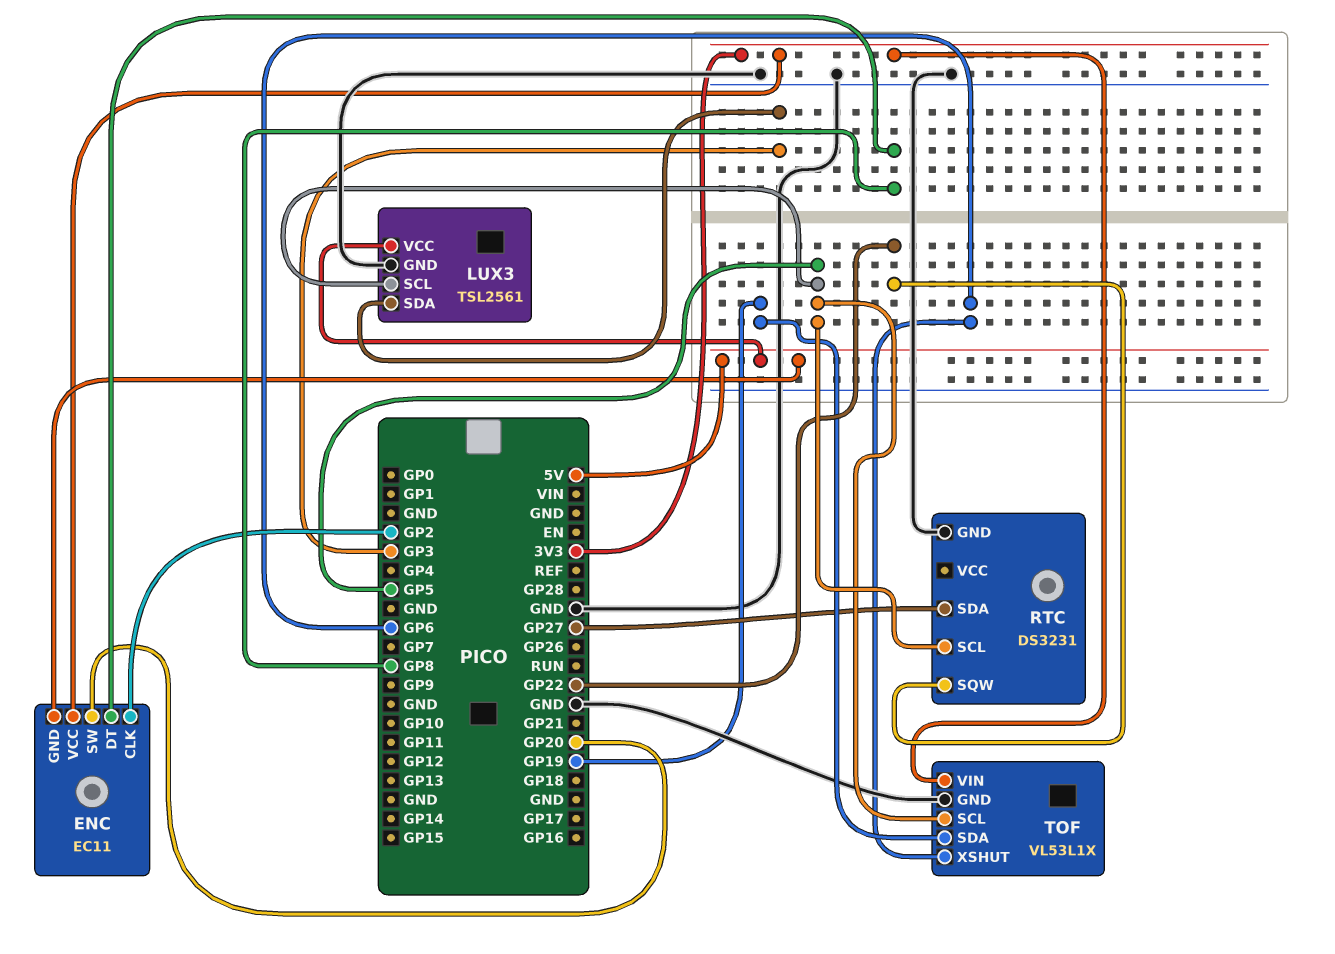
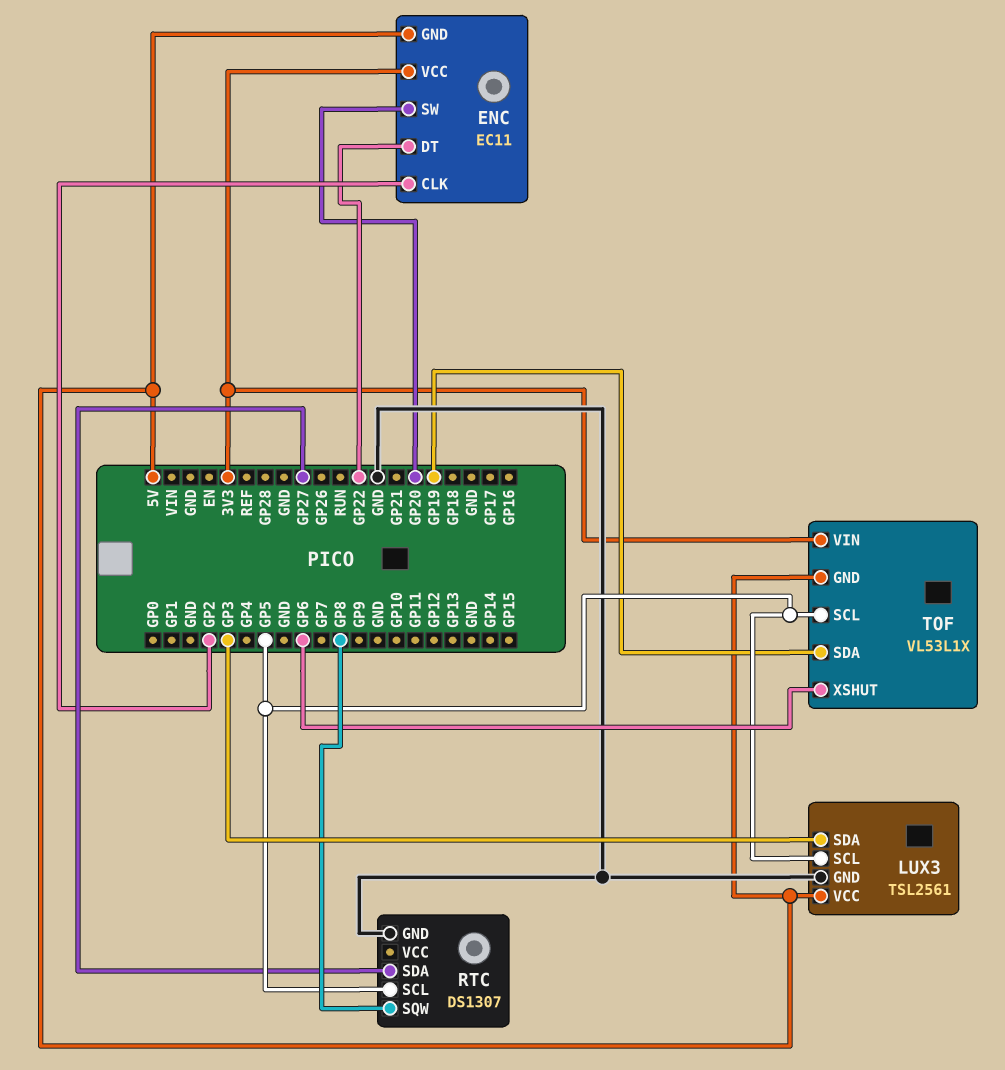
ENC pin DT: GP8 -> GP22
RTC: DS3231 -> DS1307
RTC pin SQW: GP22 -> GP8
TOF pin GND: GND -> 5V

